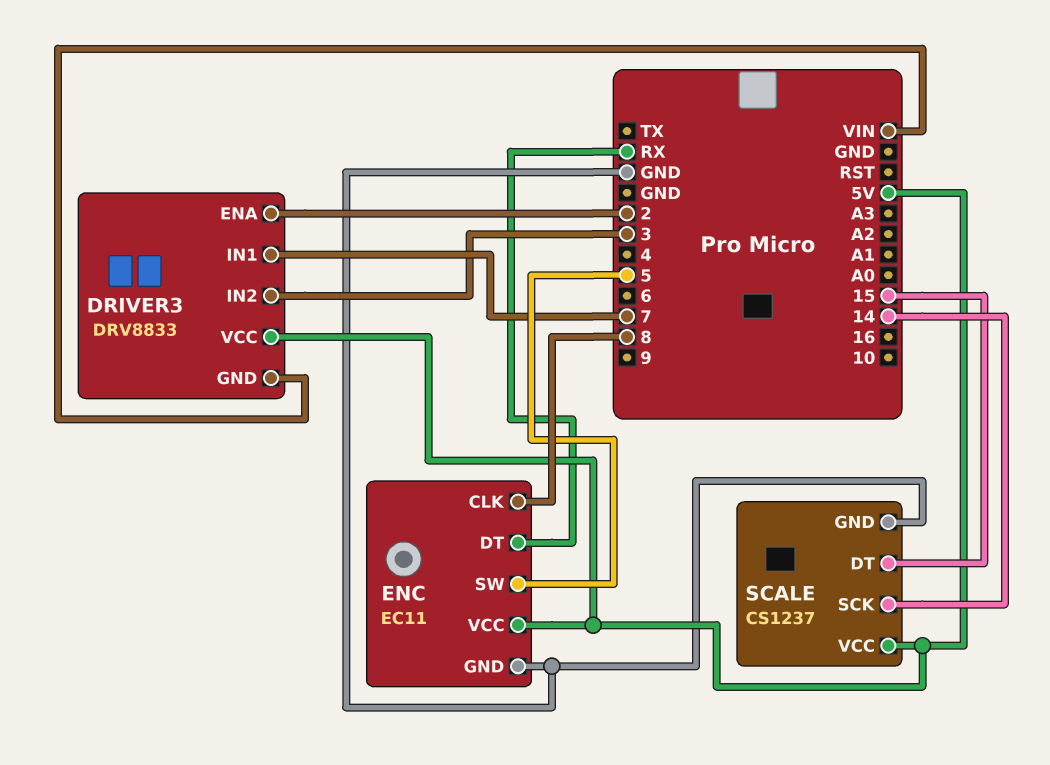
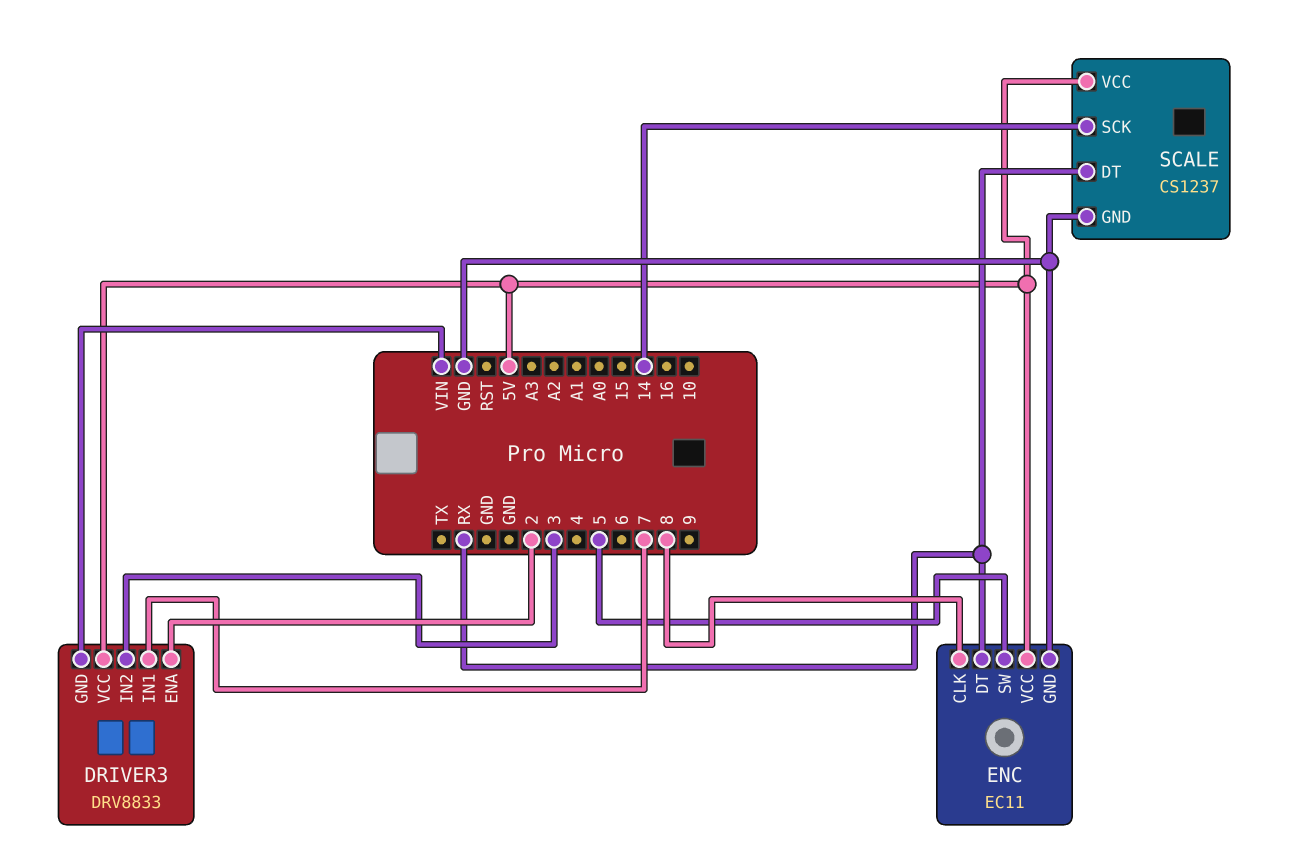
SCALE pin DT: 15 -> RX

